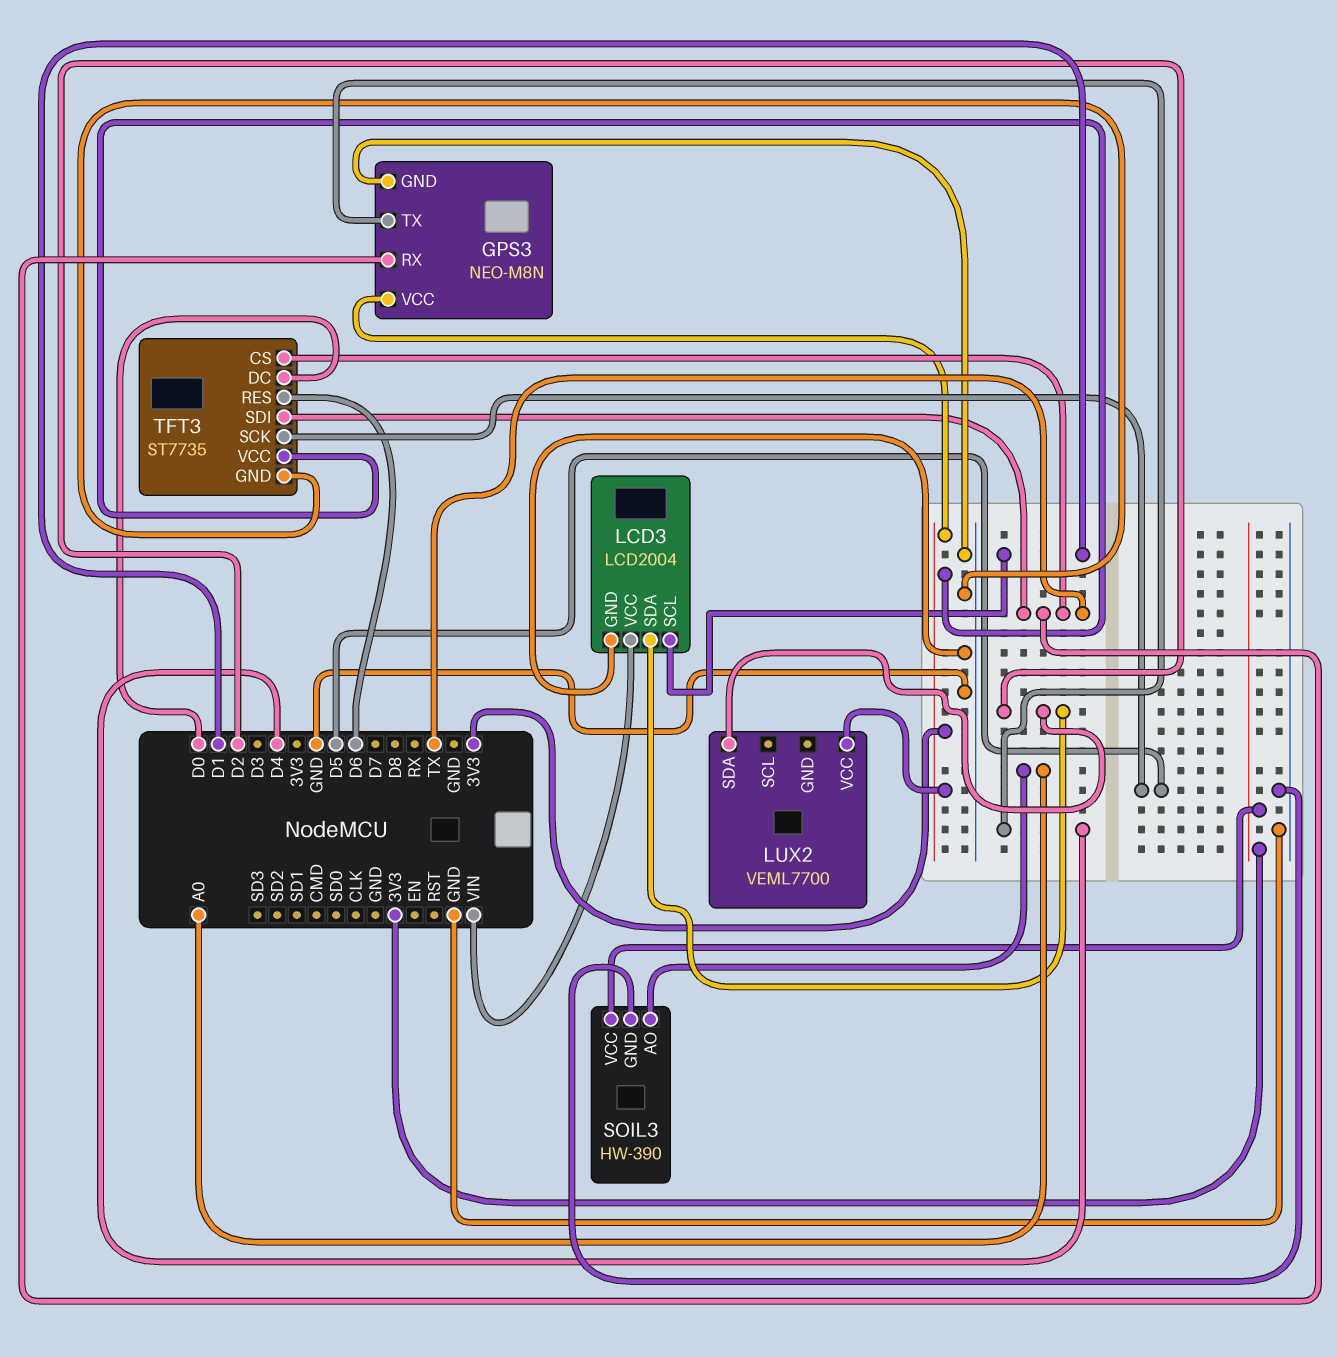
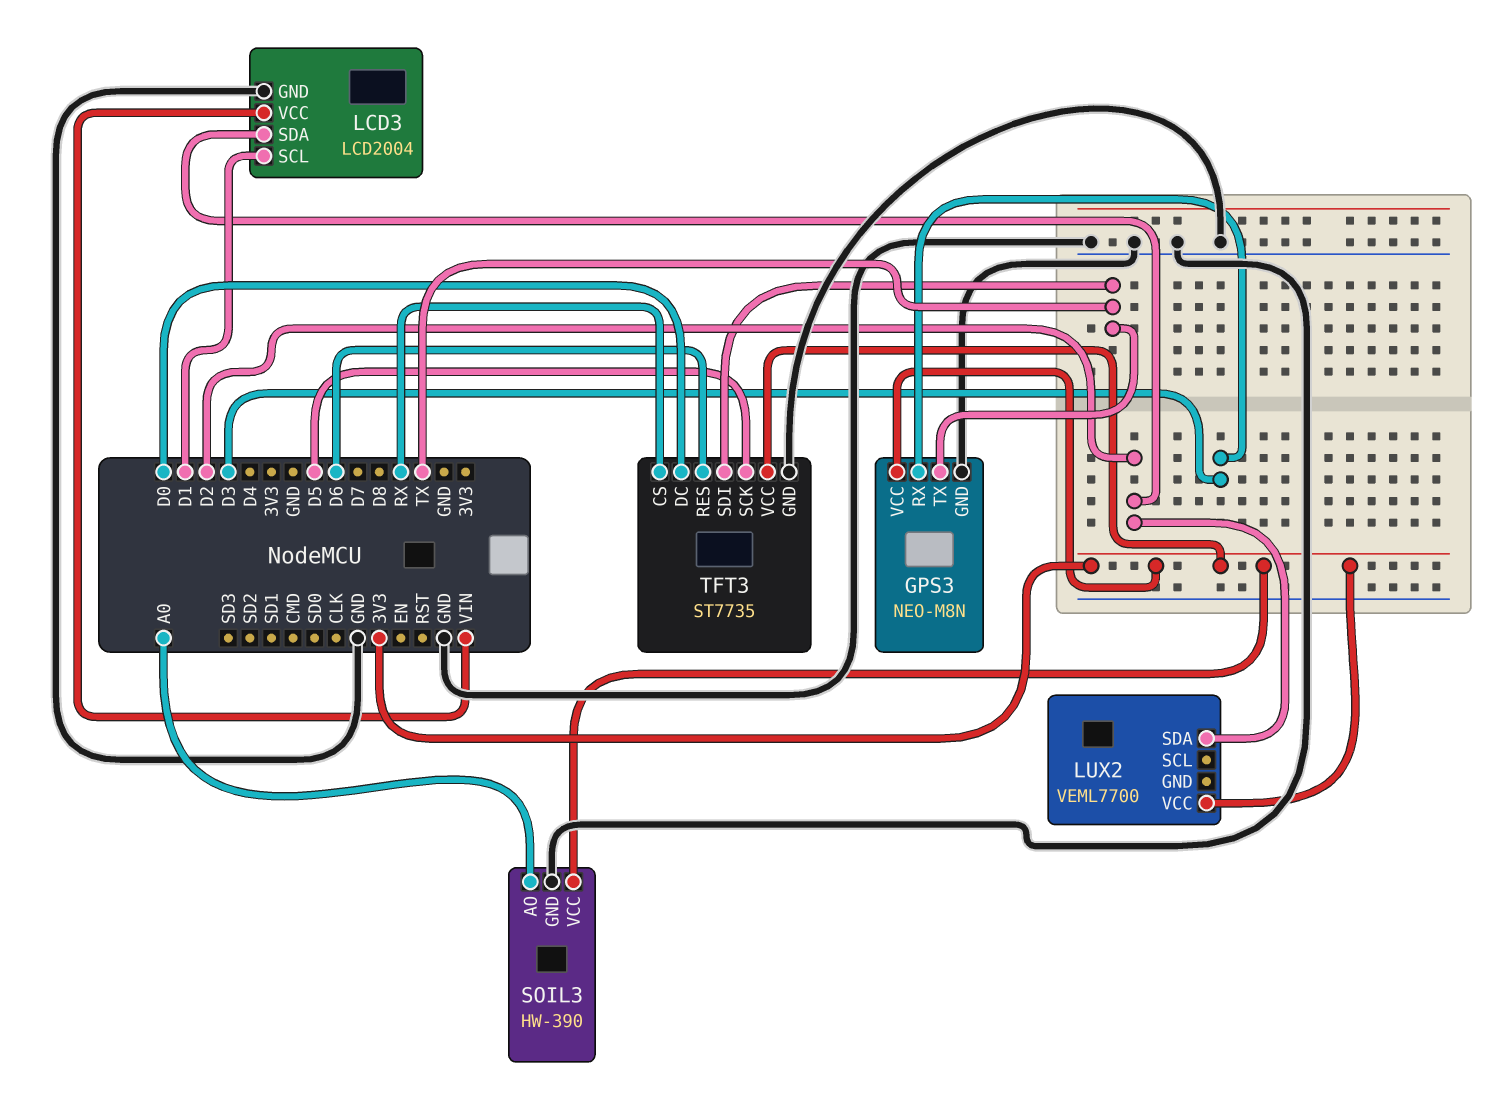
GPS3 pin RX: TX -> D3
GPS3 pin TX: D4 -> TX
TFT3 pin CS: TX -> RX

